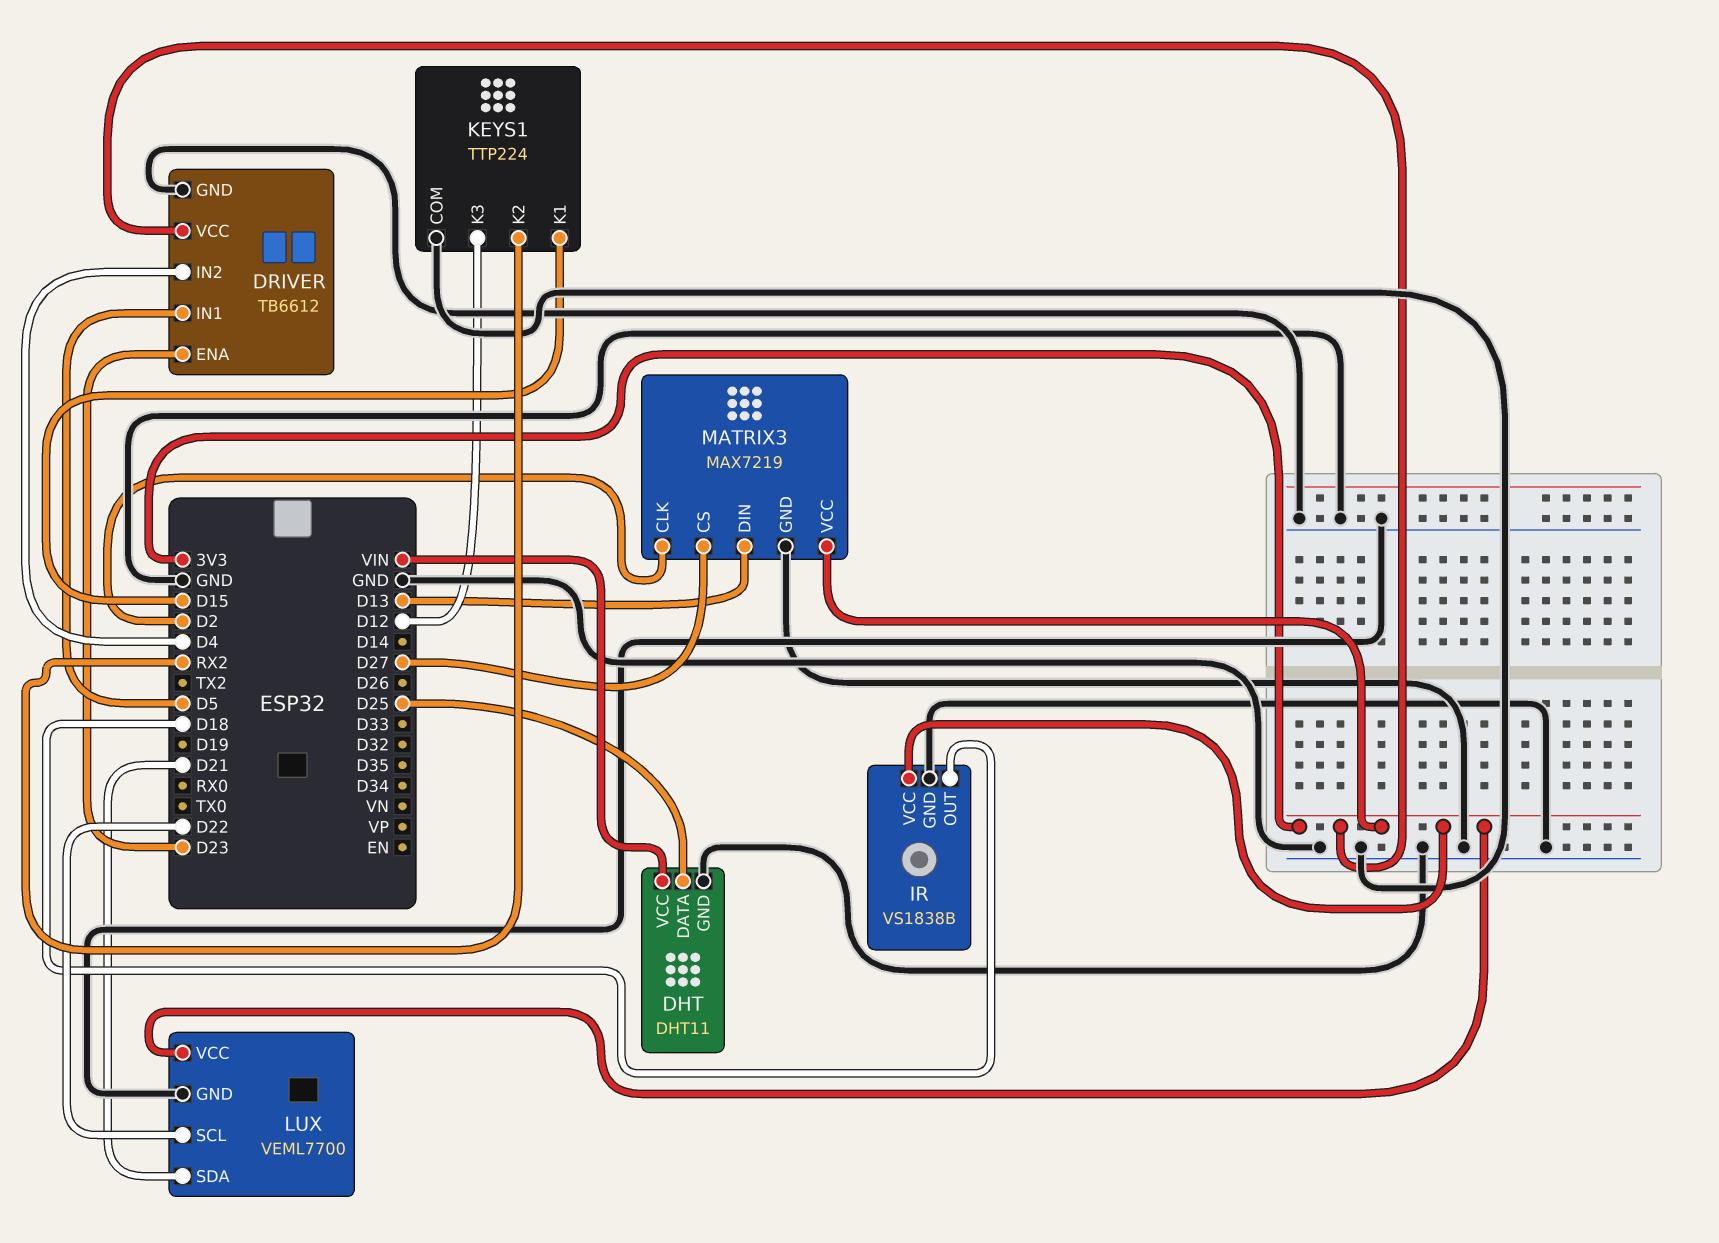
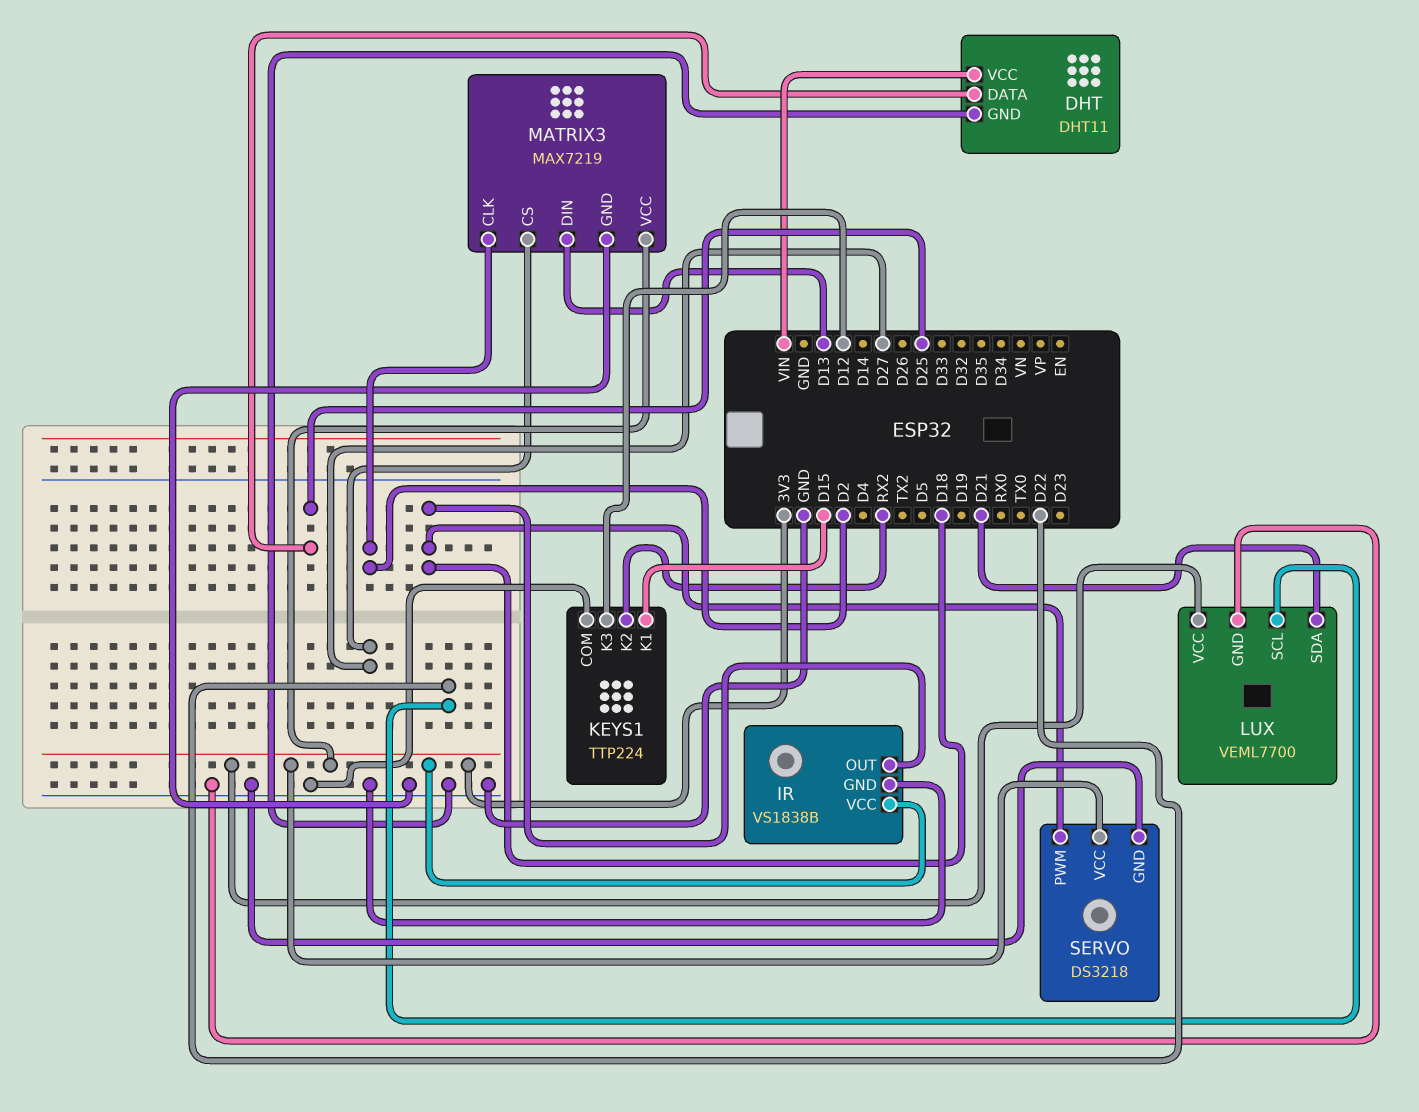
DRIVER: TB6612 -> none
DRIVER pin ENA: D23 -> none
DRIVER pin GND: GND -> none
DRIVER pin IN1: D5 -> none
DRIVER pin IN2: D4 -> none
DRIVER pin VCC: 3V3 -> none
SERVO: none -> DS3218
SERVO pin GND: none -> GND
SERVO pin PWM: none -> D18
SERVO pin VCC: none -> 3V3

